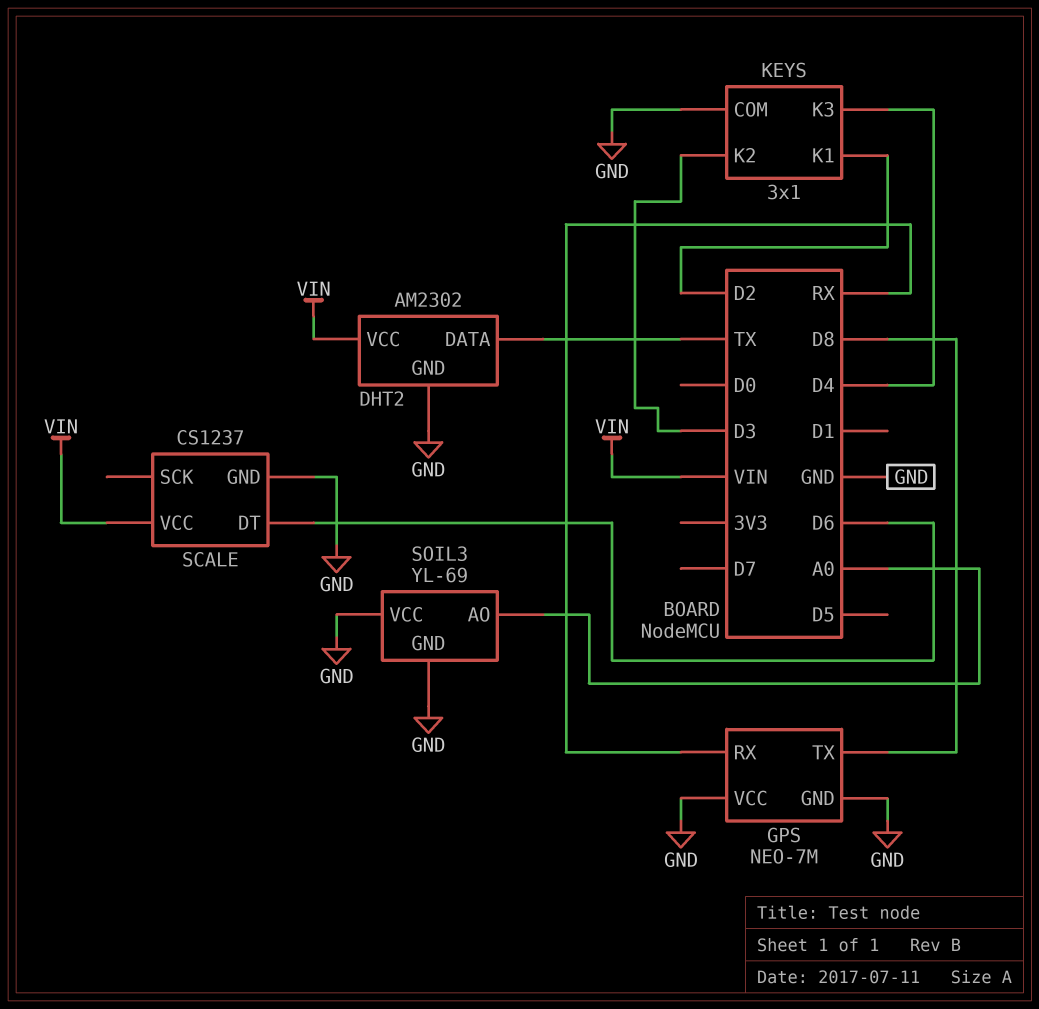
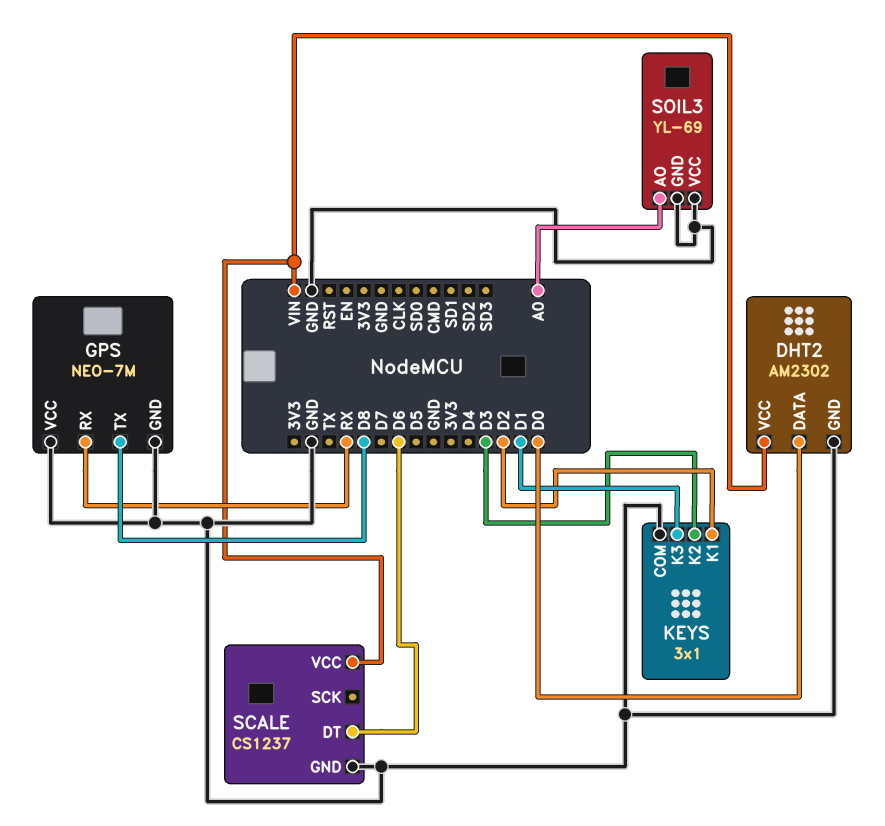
DHT2 pin DATA: TX -> D0
KEYS pin K3: D4 -> D1

